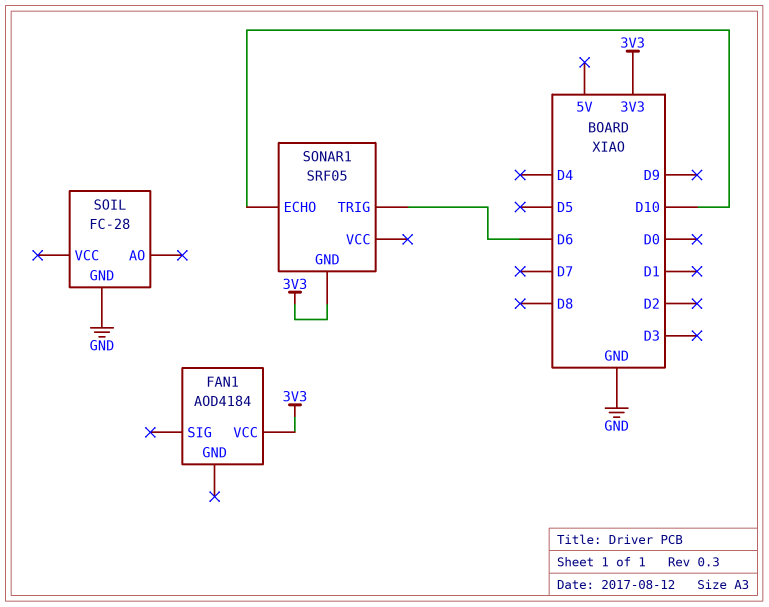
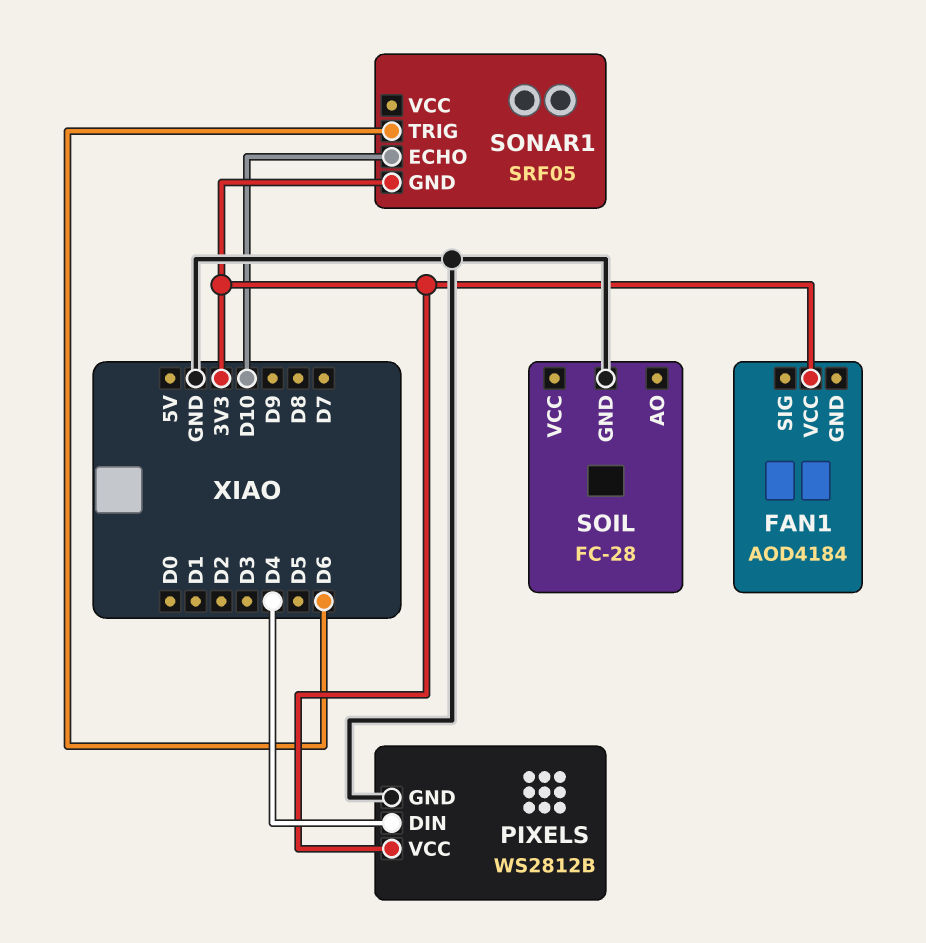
PIXELS: none -> WS2812B
PIXELS pin DIN: none -> D4
PIXELS pin GND: none -> GND
PIXELS pin VCC: none -> 3V3

